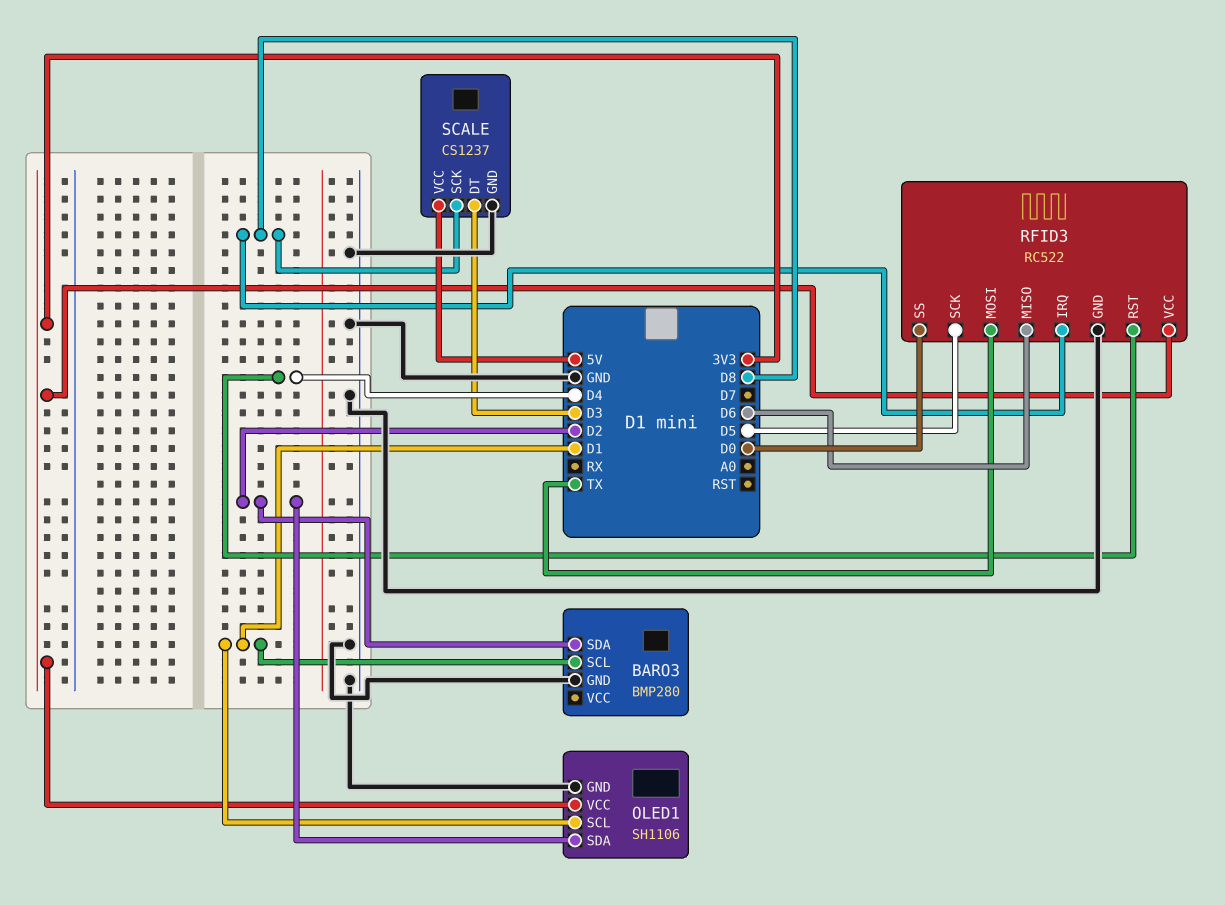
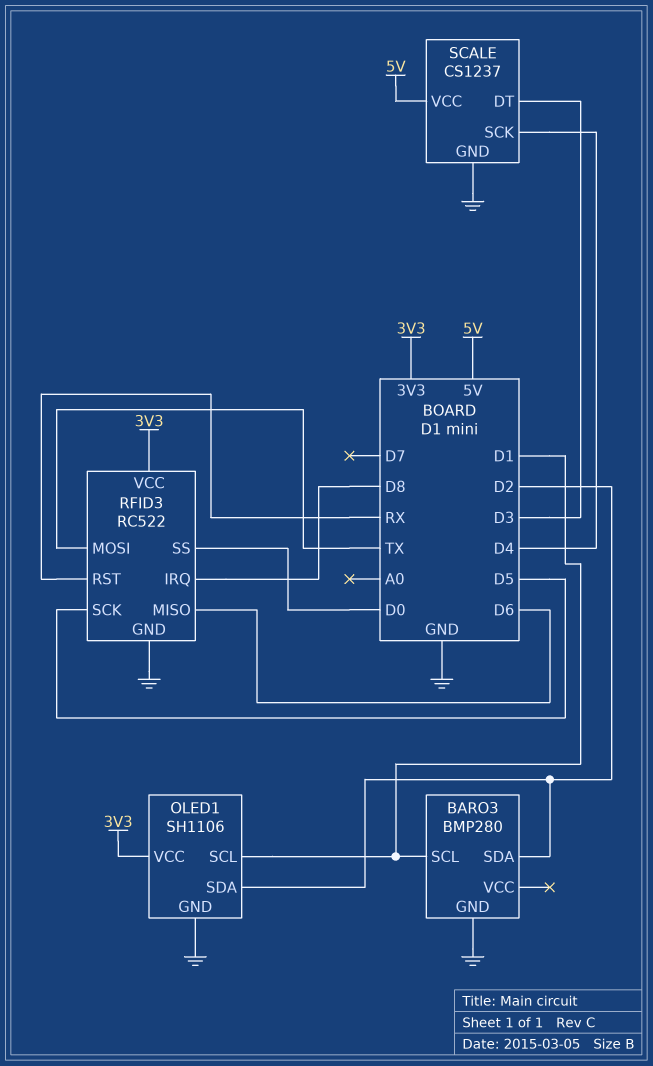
RFID3 pin RST: D4 -> RX
SCALE pin SCK: D8 -> D4

